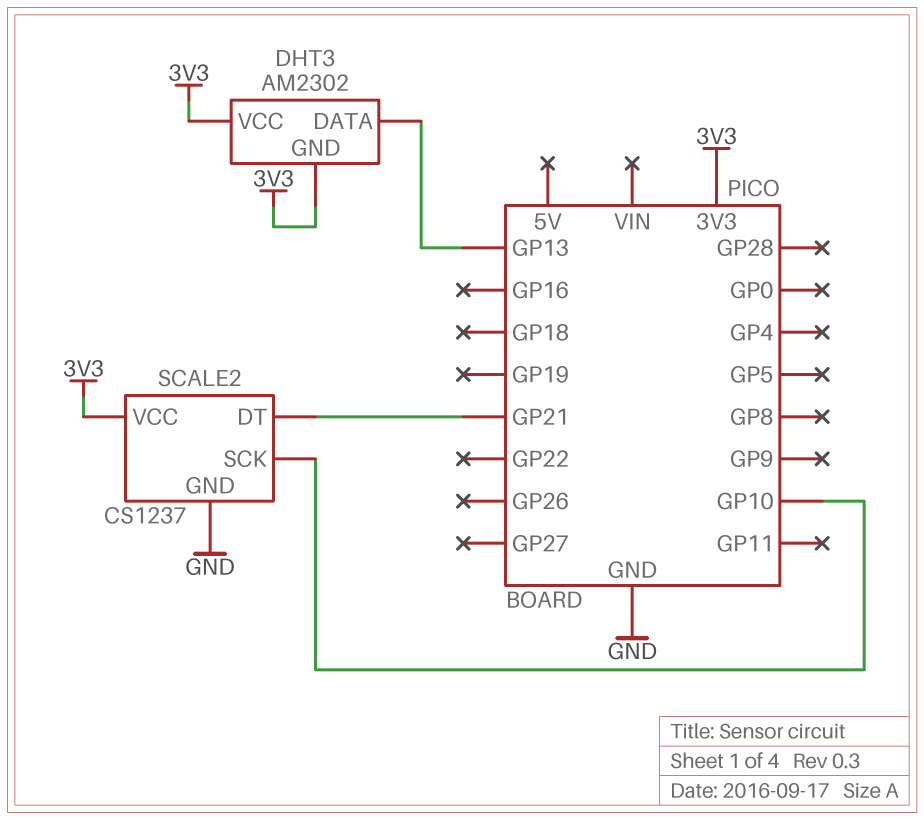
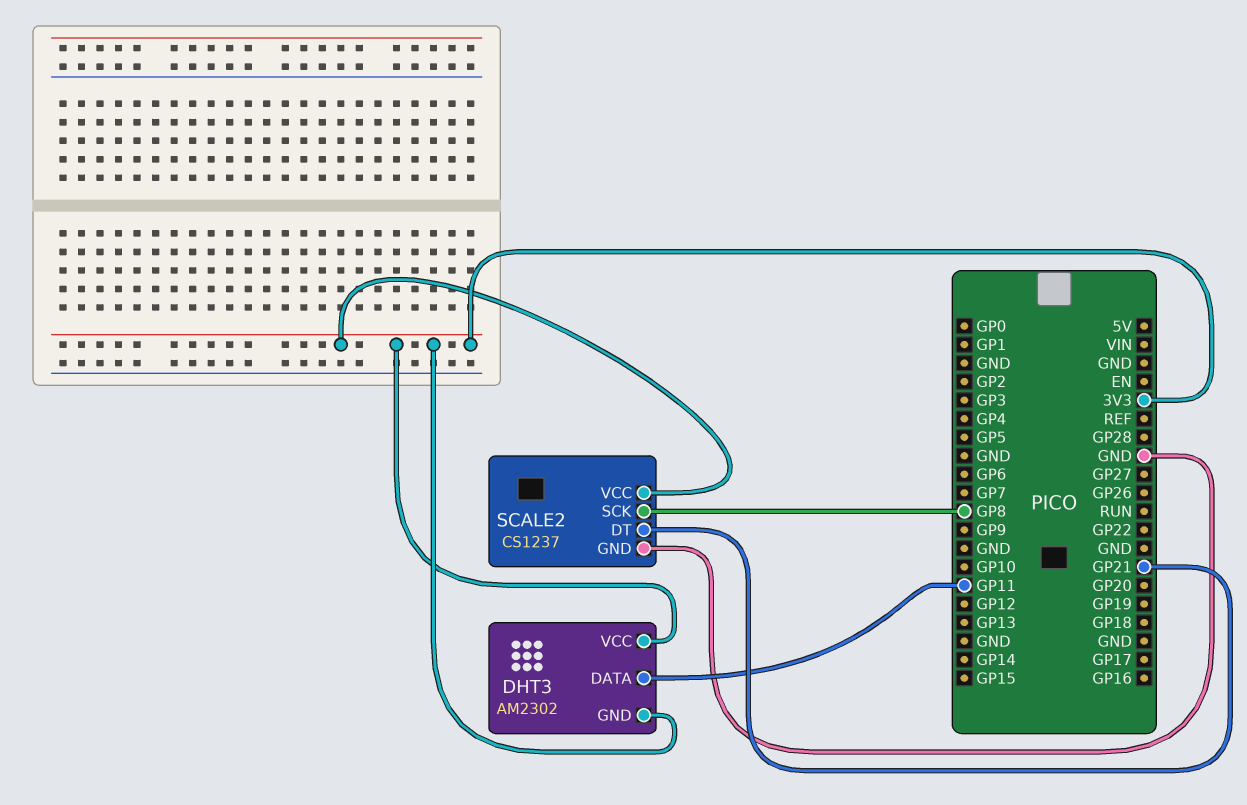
DHT3 pin DATA: GP13 -> GP11
SCALE2 pin SCK: GP10 -> GP8

